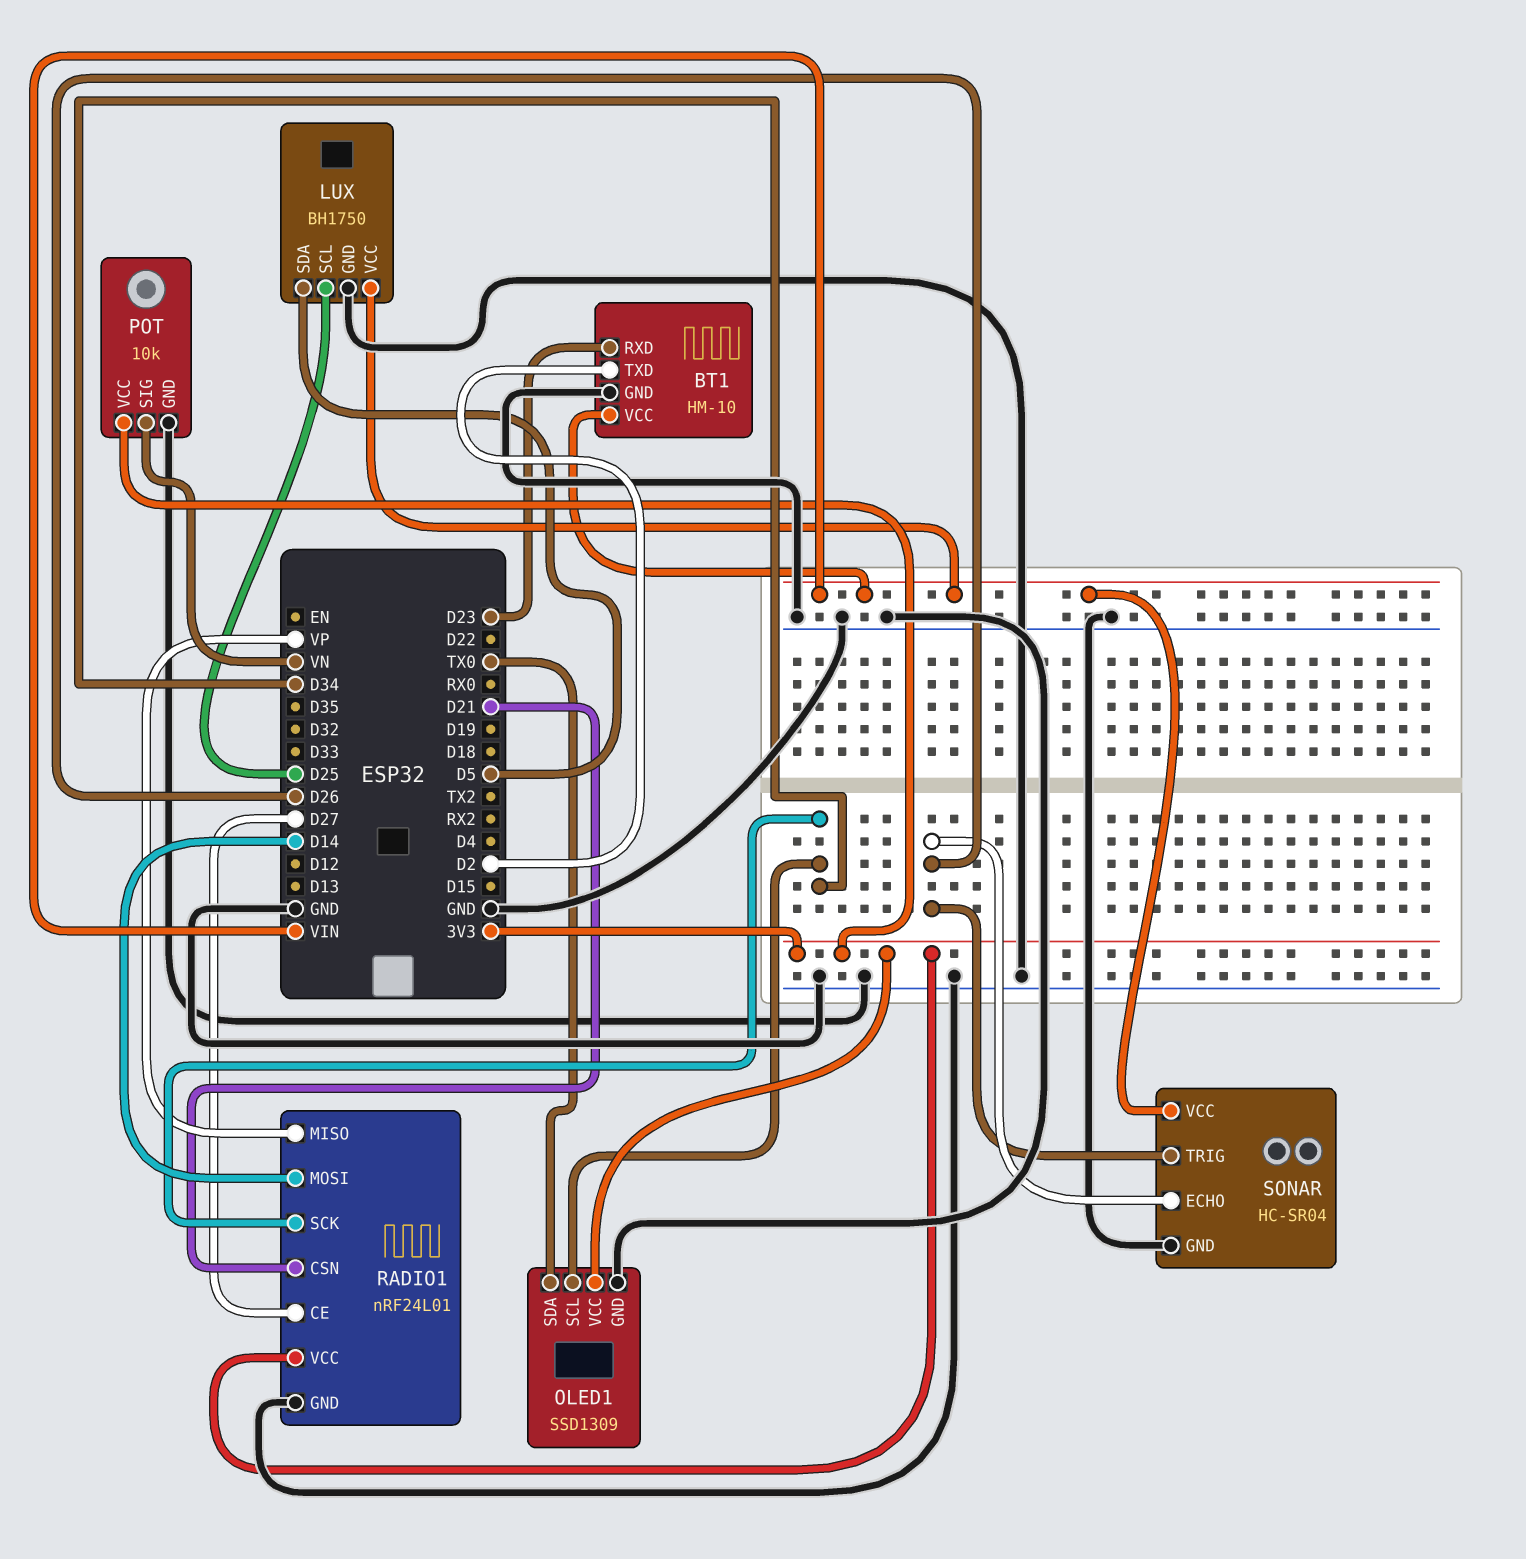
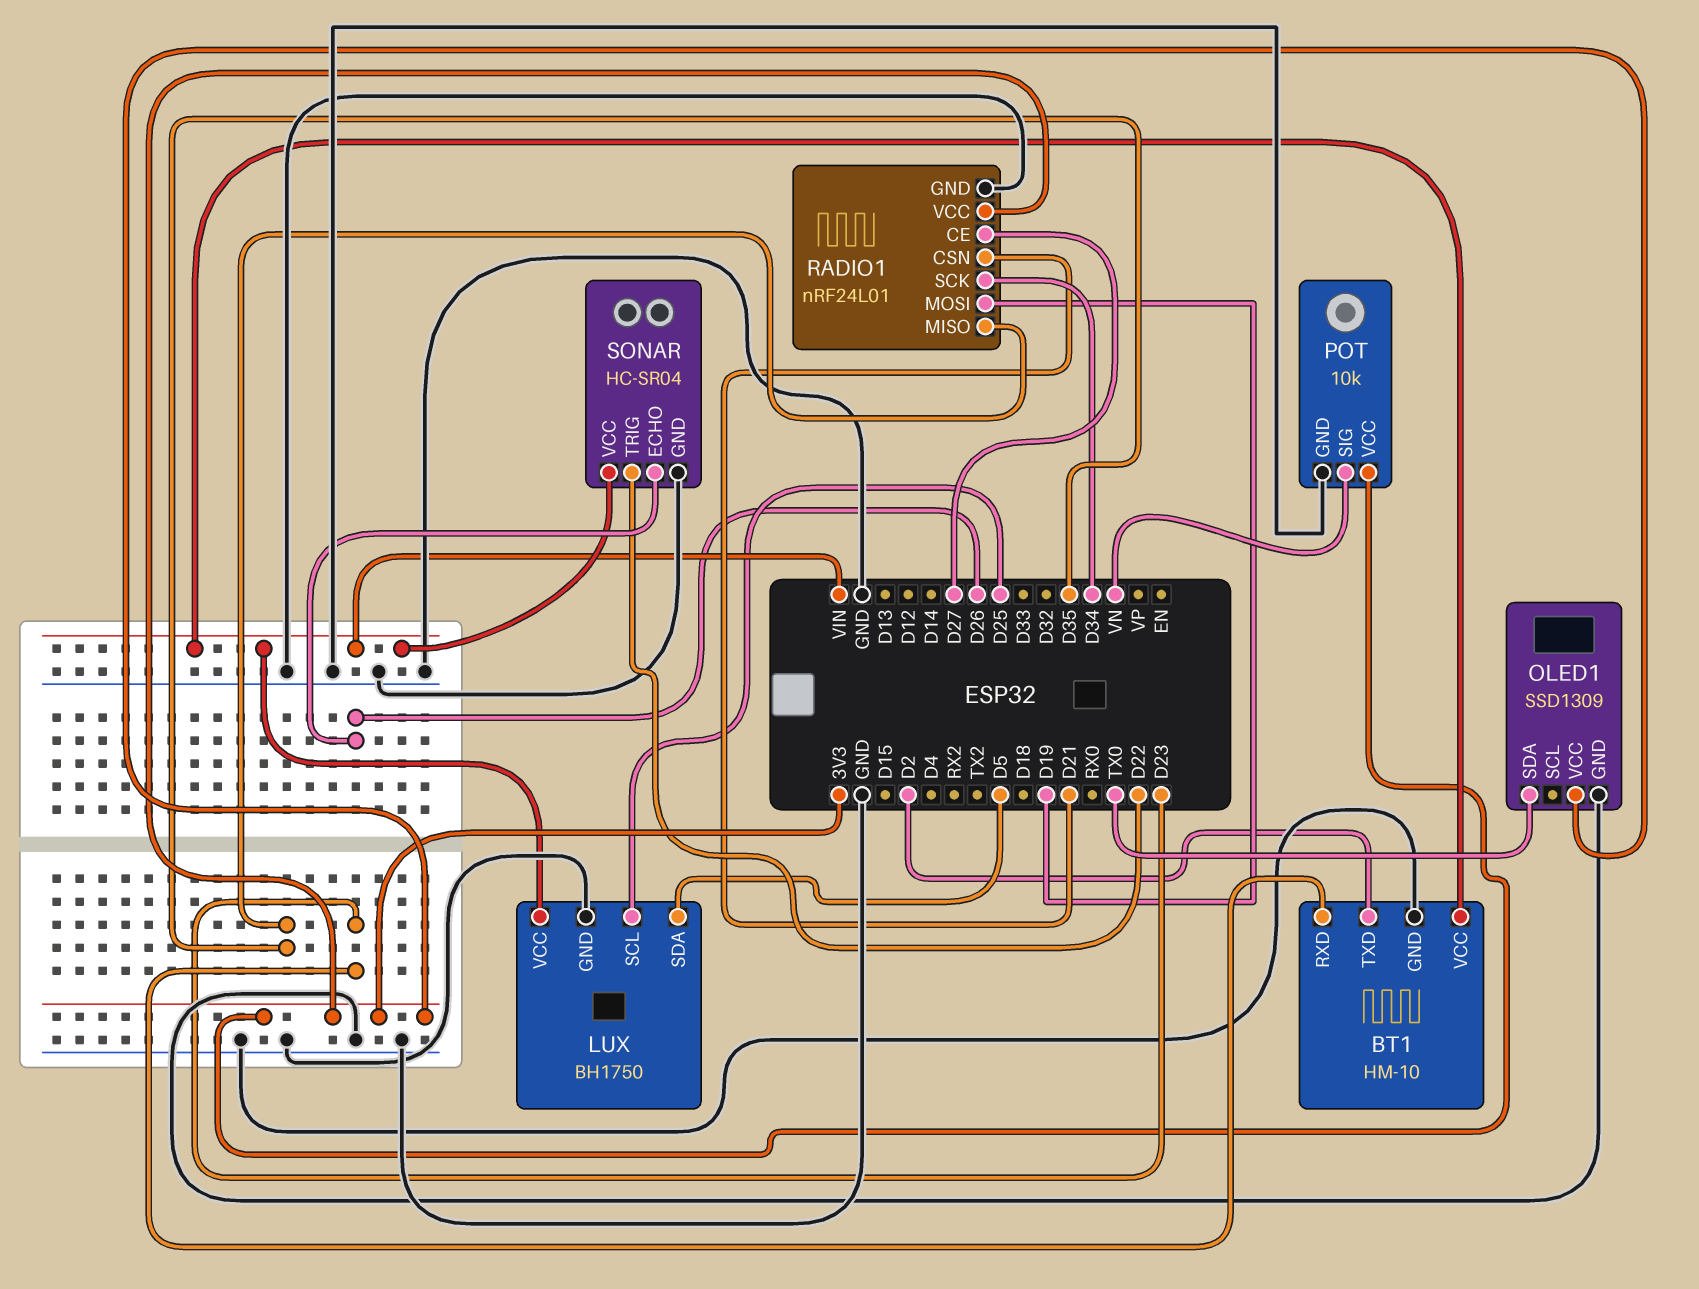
OLED1 pin SCL: D34 -> none
RADIO1 pin MISO: VP -> D35
RADIO1 pin MOSI: D14 -> D19
SONAR pin TRIG: D26 -> D22

